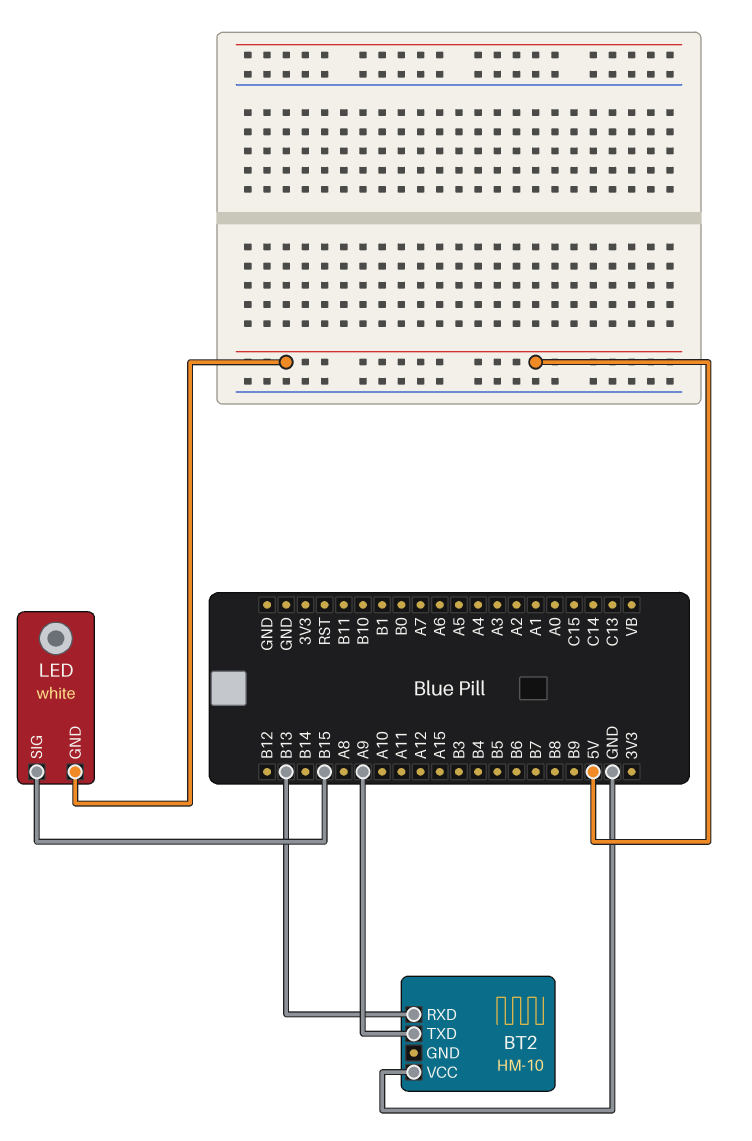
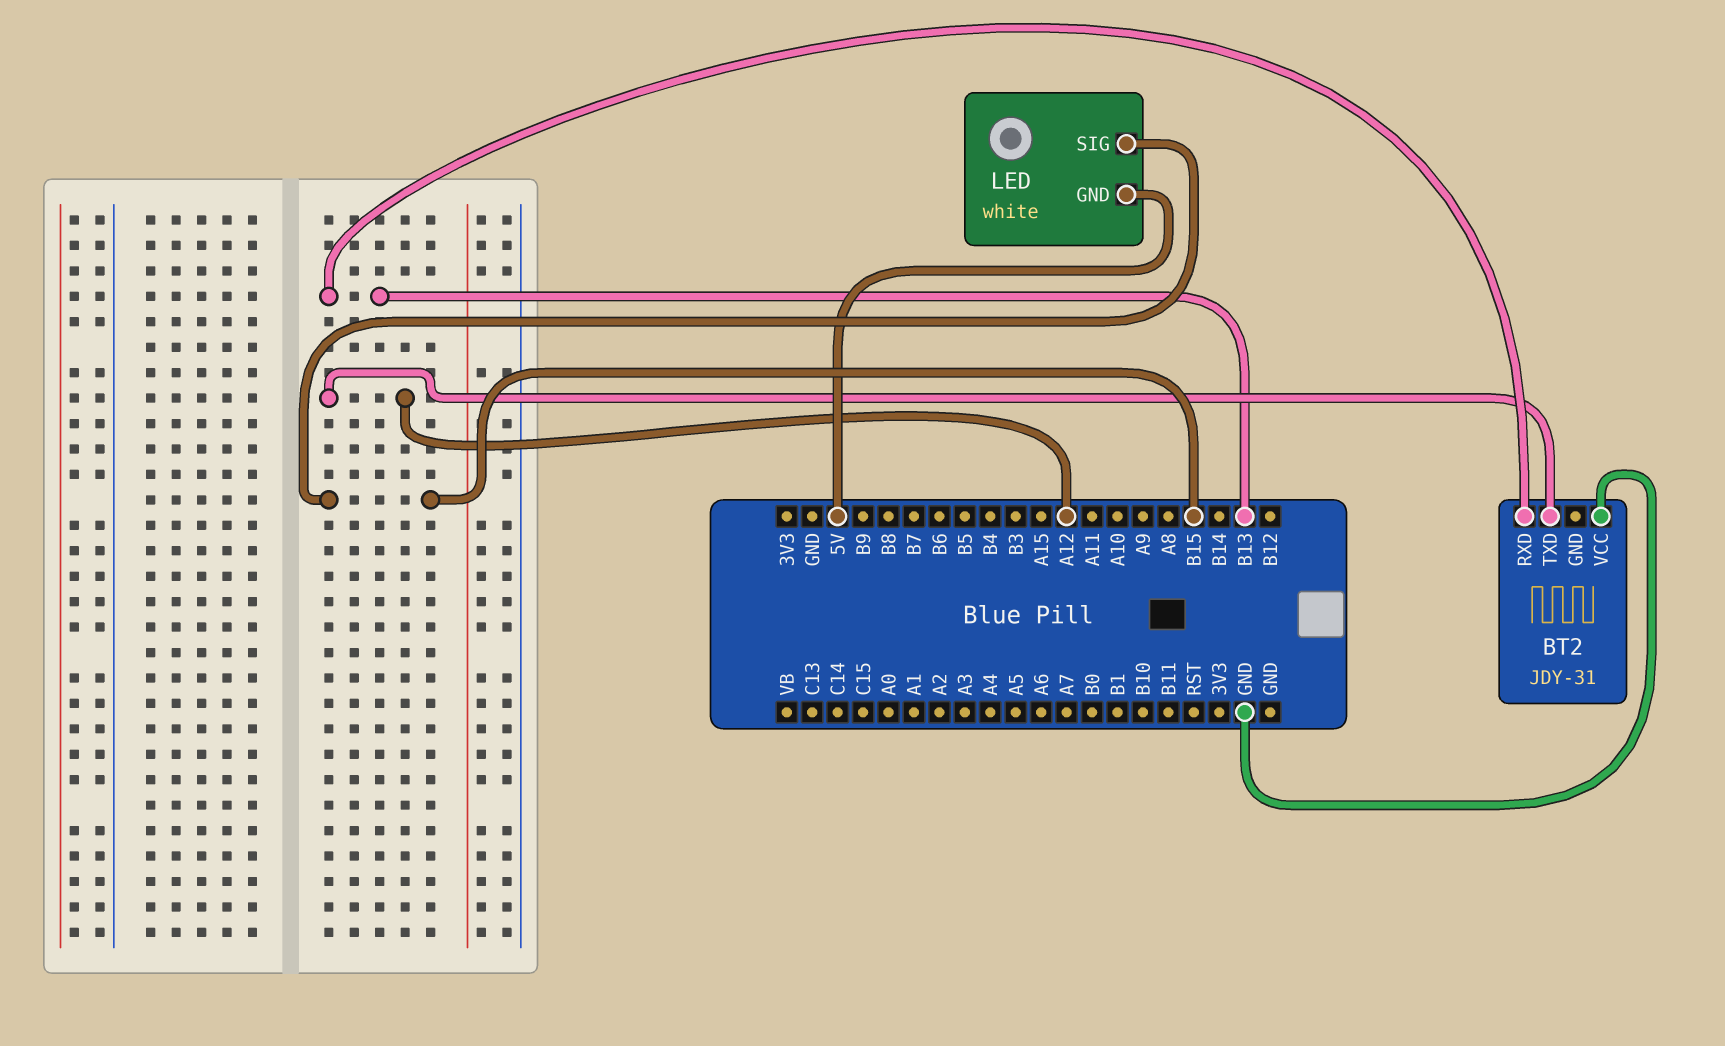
BT2: HM-10 -> JDY-31
BT2 pin TXD: A9 -> A12

